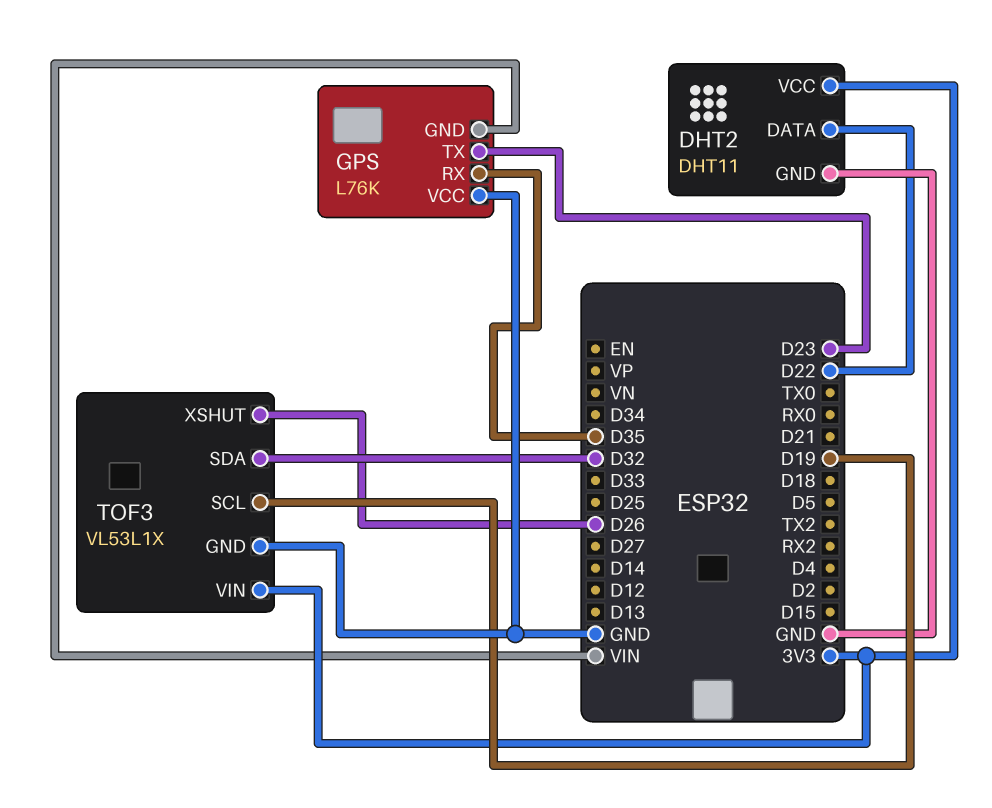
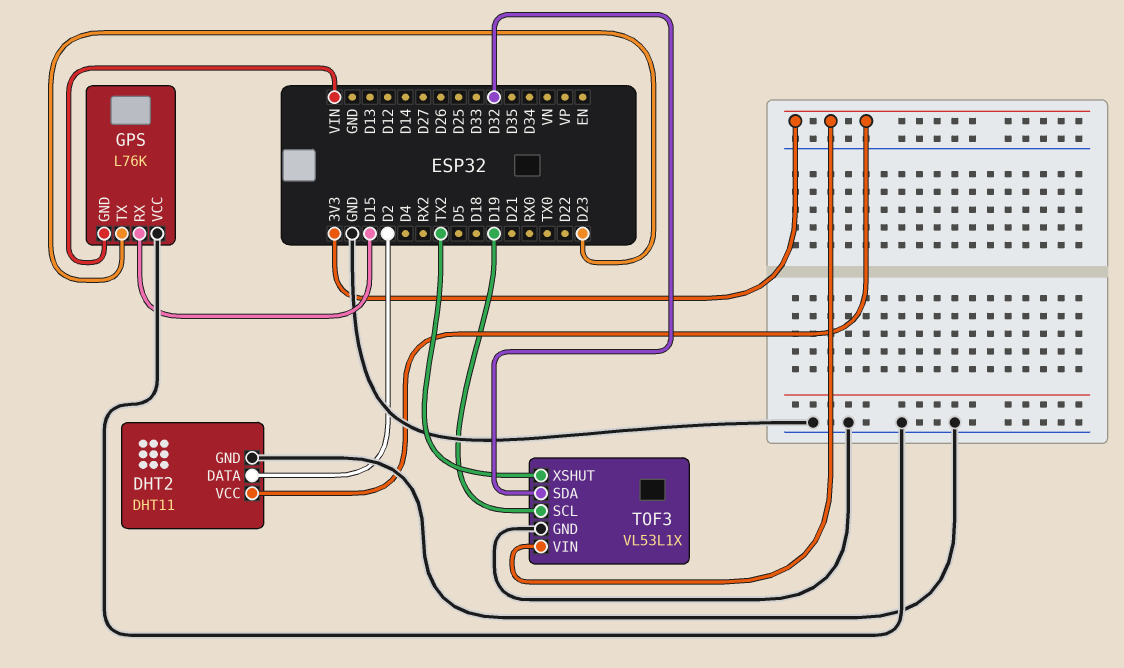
DHT2 pin DATA: D22 -> D2
GPS pin RX: D35 -> D15
TOF3 pin XSHUT: D26 -> TX2

